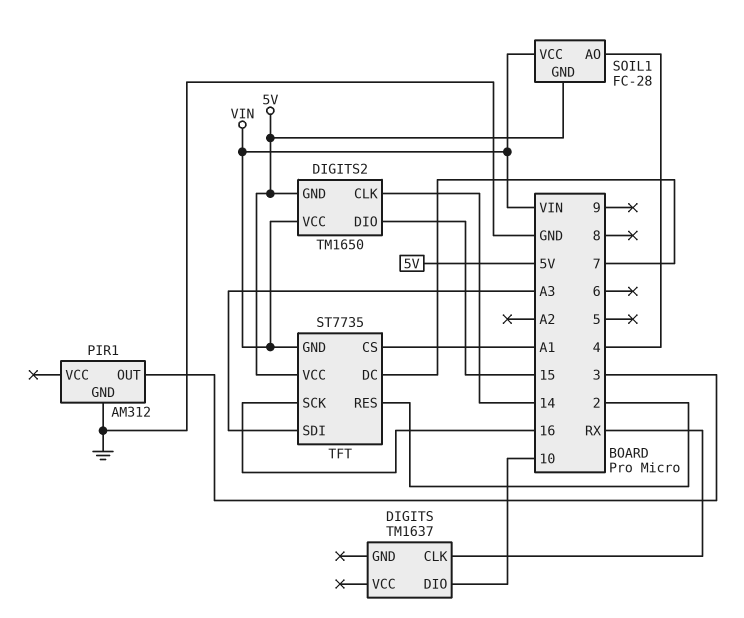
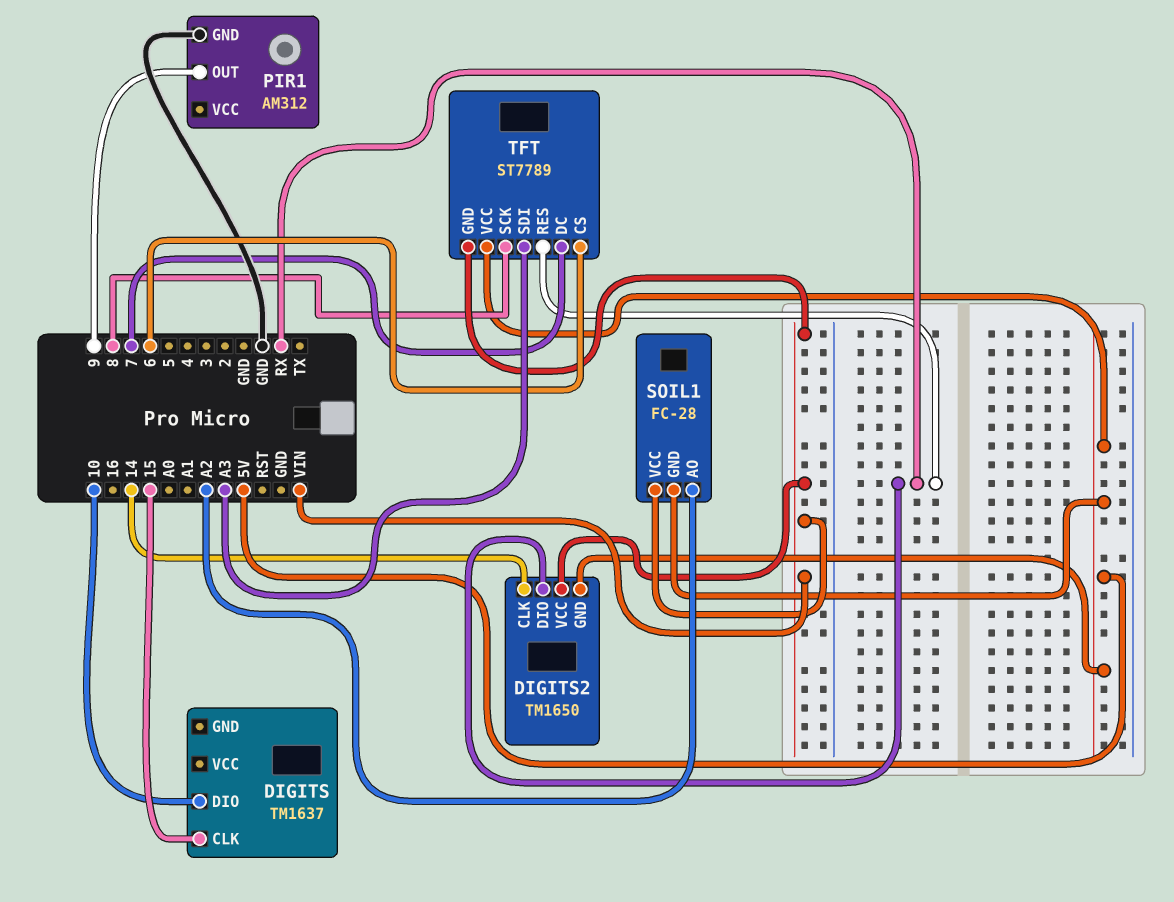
DIGITS pin CLK: RX -> 15
DIGITS2 pin DIO: 15 -> RX
PIR1 pin OUT: 3 -> 9
SOIL1 pin AO: 4 -> A2
TFT: ST7735 -> ST7789
TFT pin CS: A1 -> 6
TFT pin RES: 2 -> RX
TFT pin SCK: 16 -> 8

